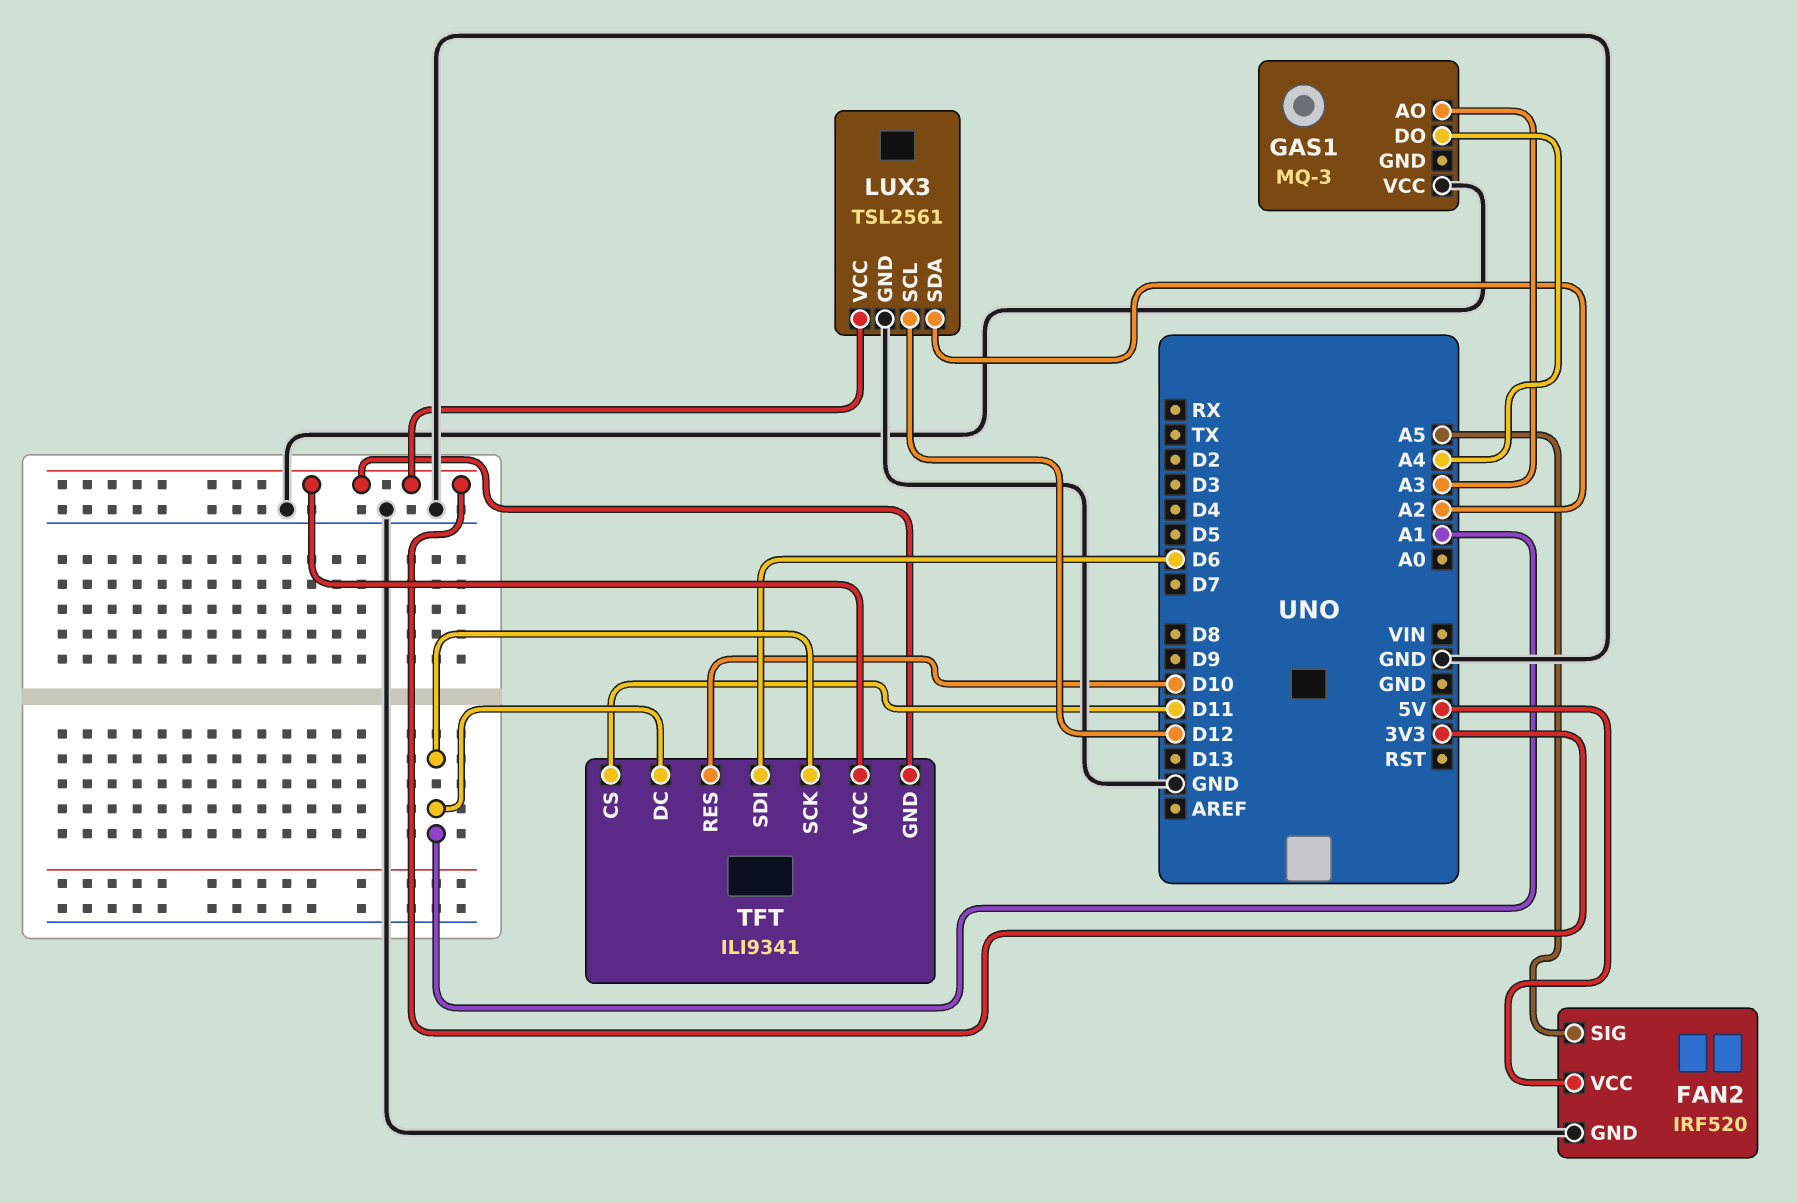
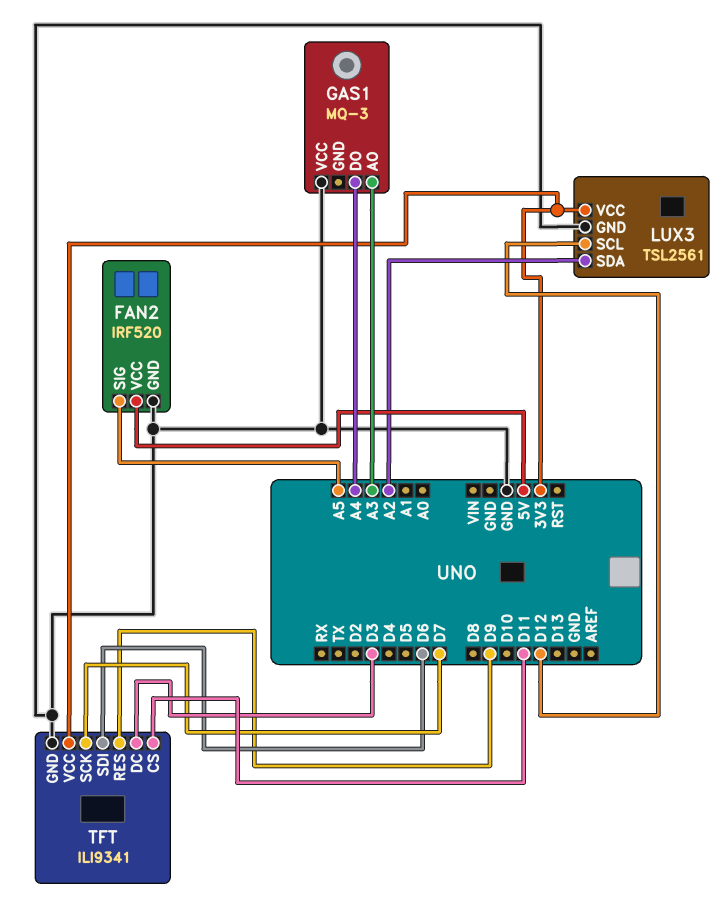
TFT pin DC: A1 -> D3
TFT pin GND: 3V3 -> GND
TFT pin RES: D10 -> D9
TFT pin SCK: A1 -> D7

